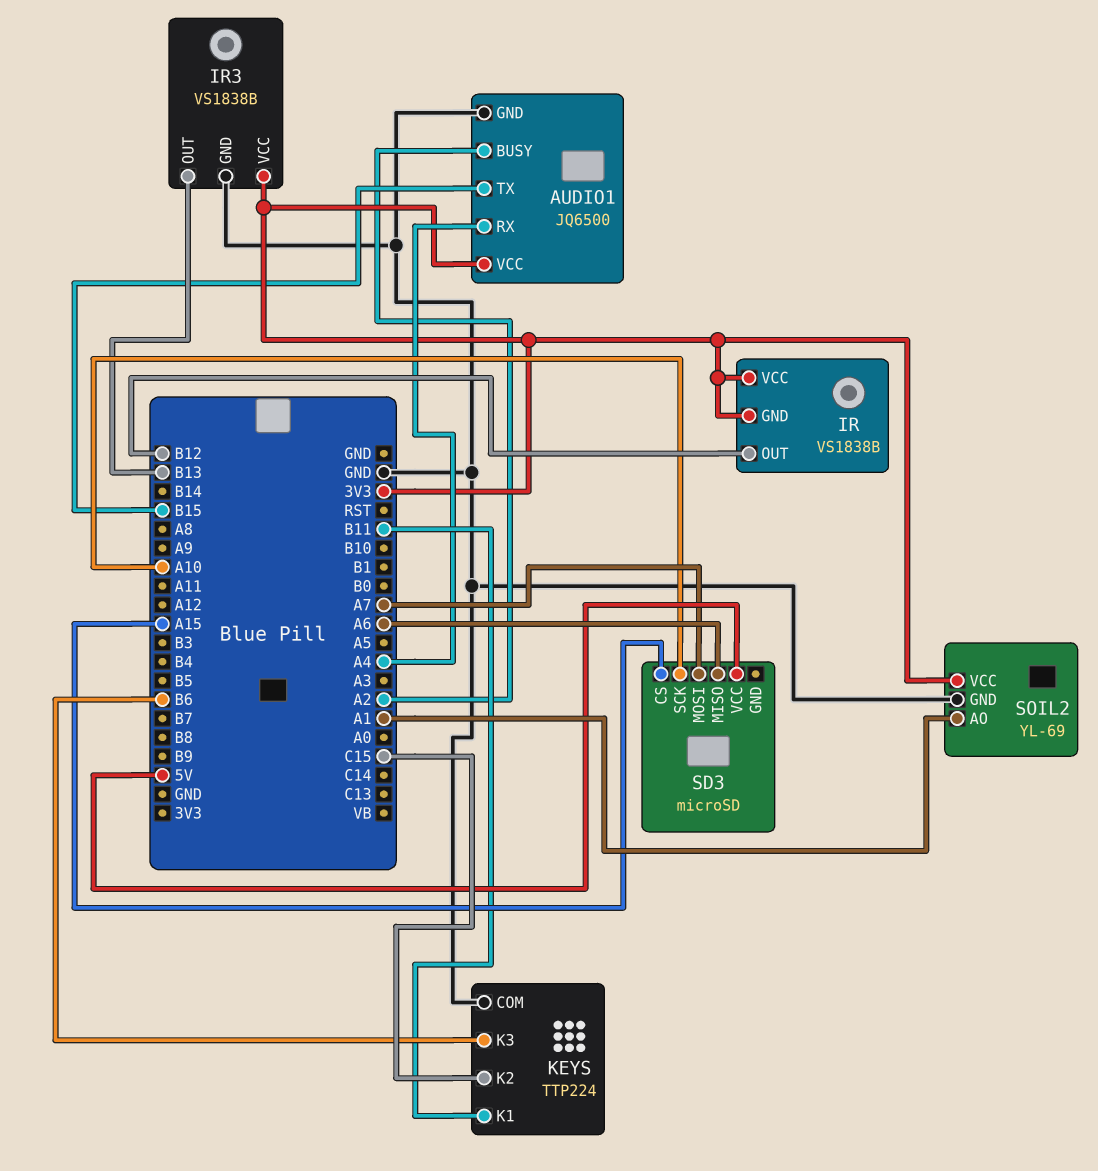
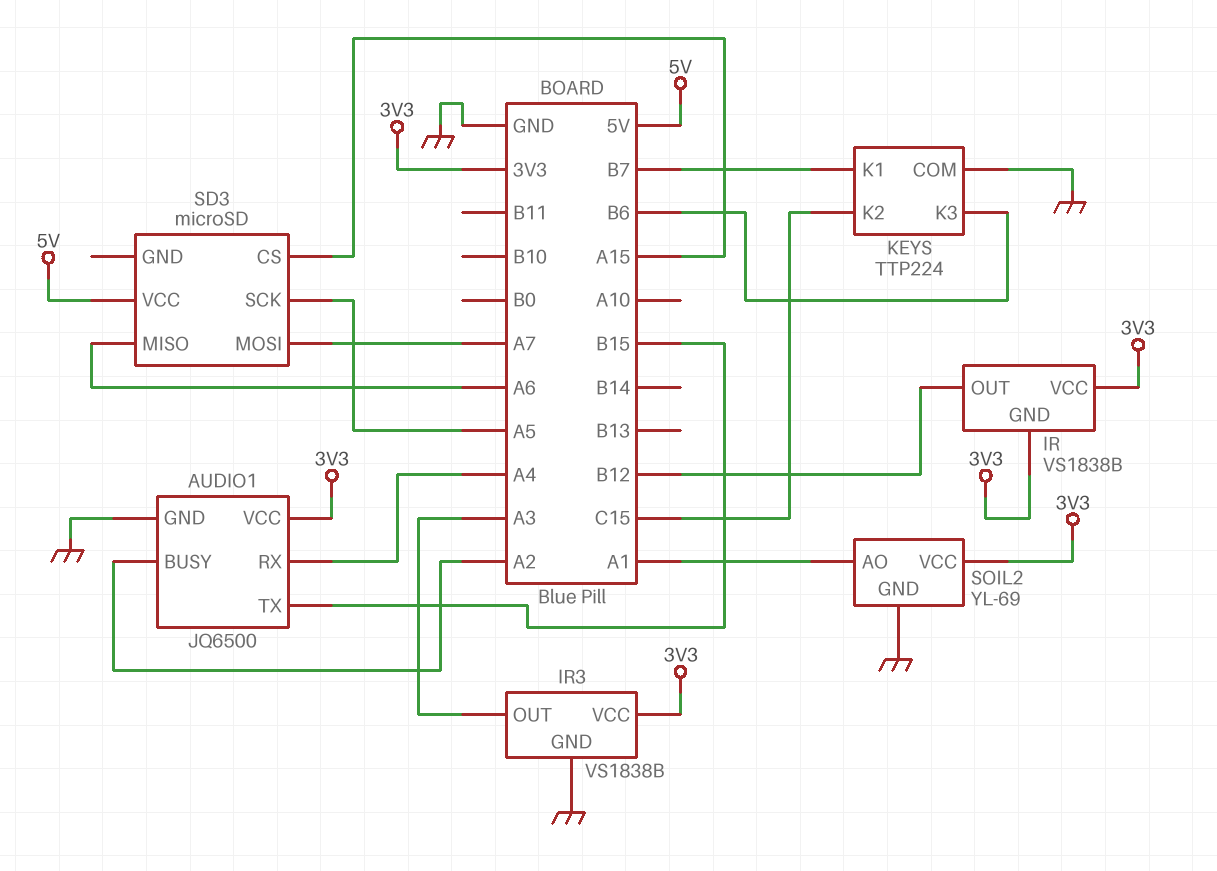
IR3 pin OUT: B13 -> A3
KEYS pin K1: B11 -> B7
SD3 pin SCK: A10 -> A5

